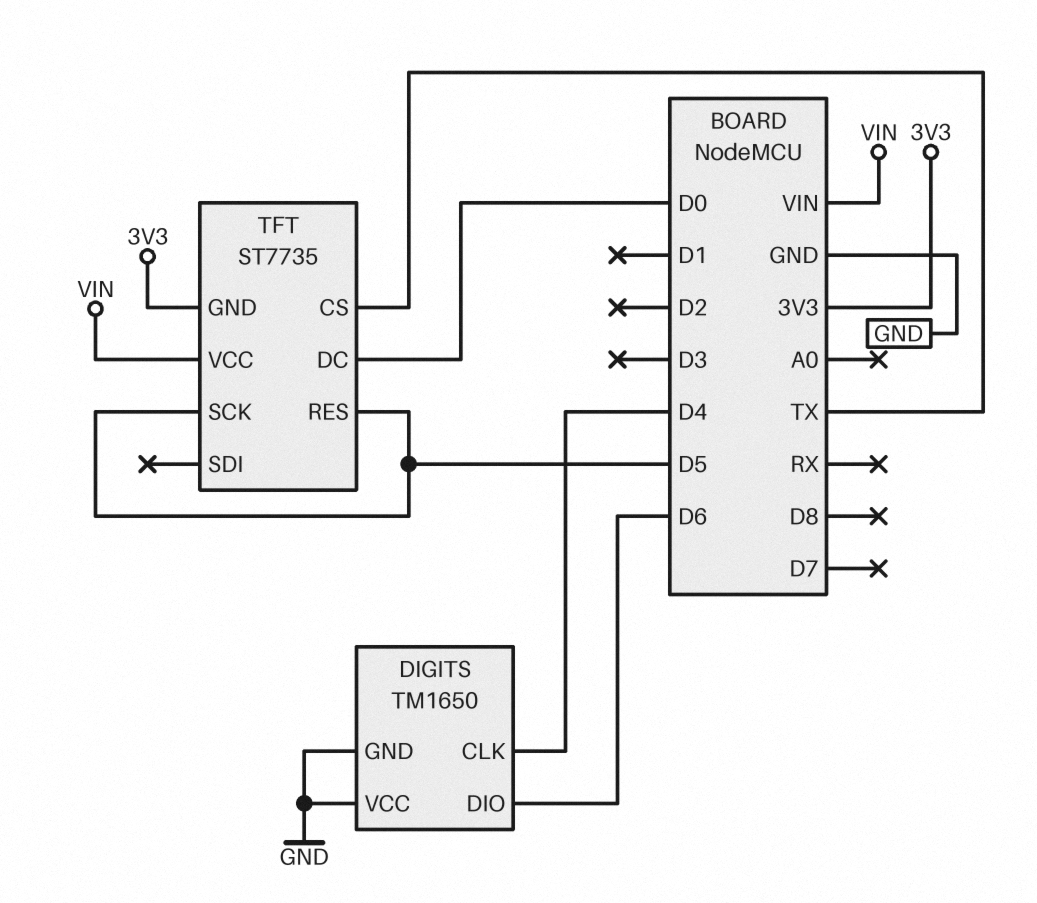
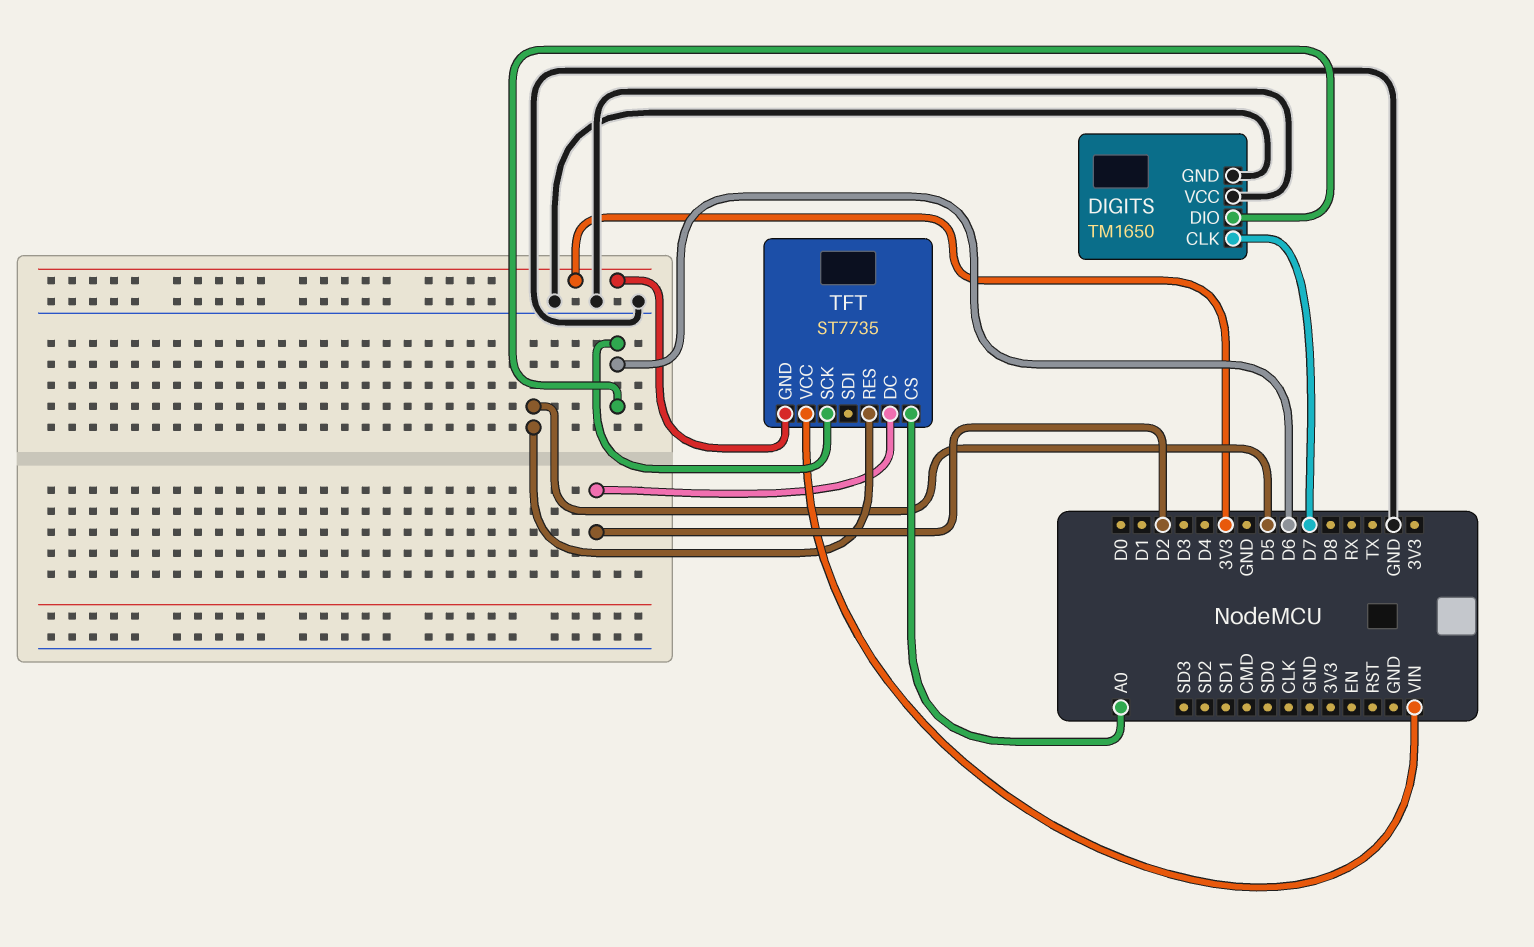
DIGITS pin CLK: D4 -> D7
TFT pin CS: TX -> A0
TFT pin DC: D0 -> D2
TFT pin SCK: D5 -> D6

